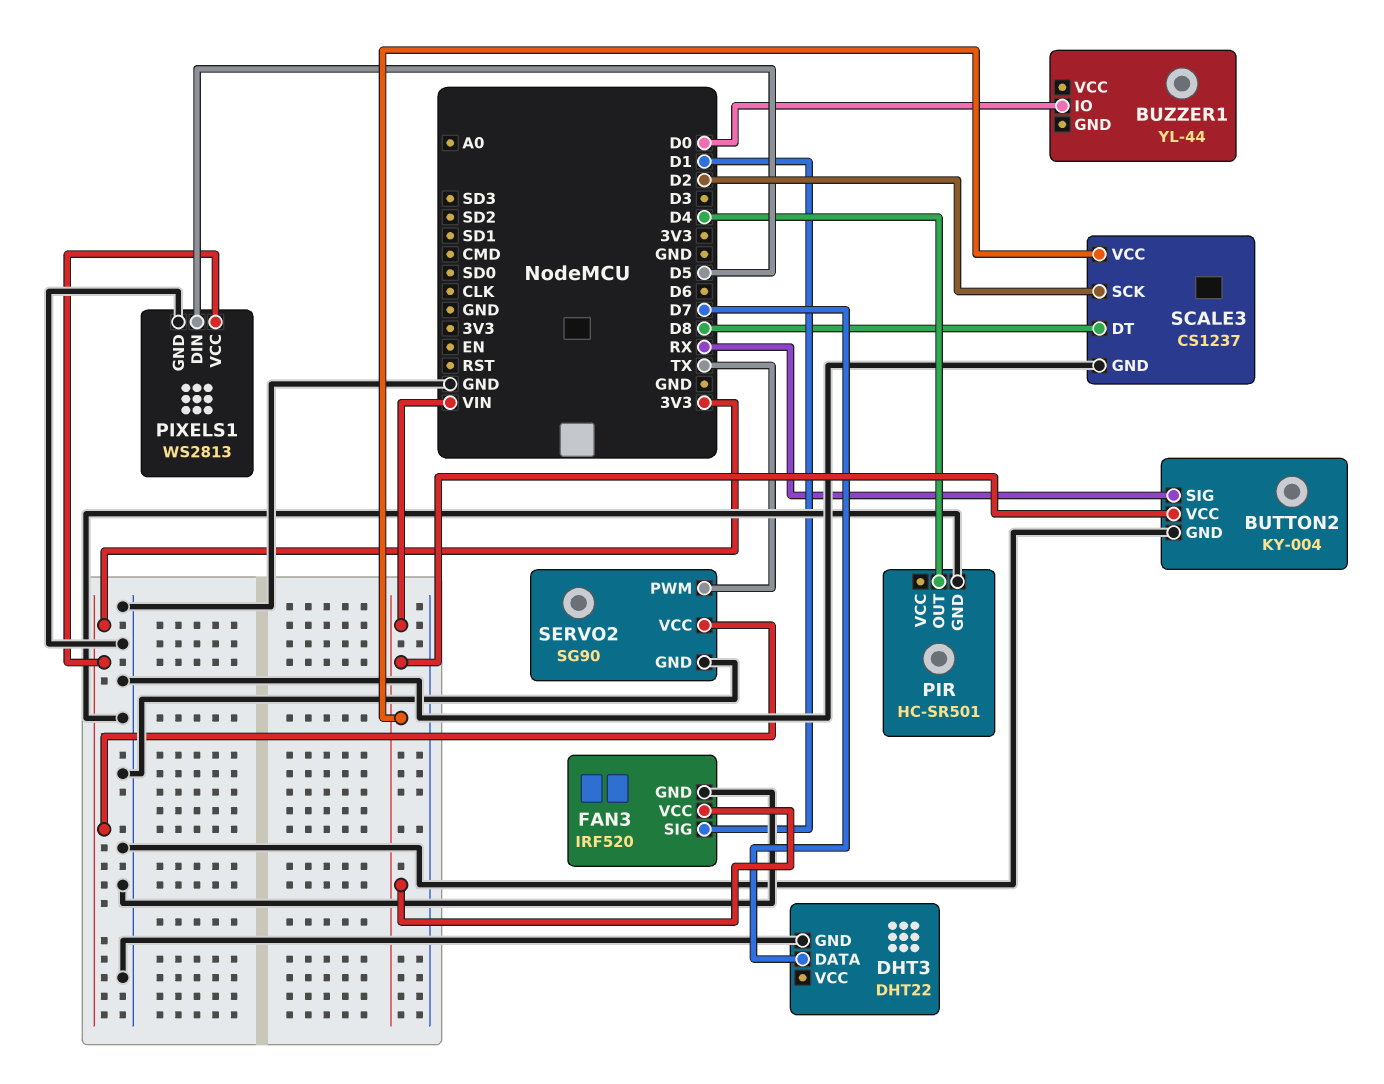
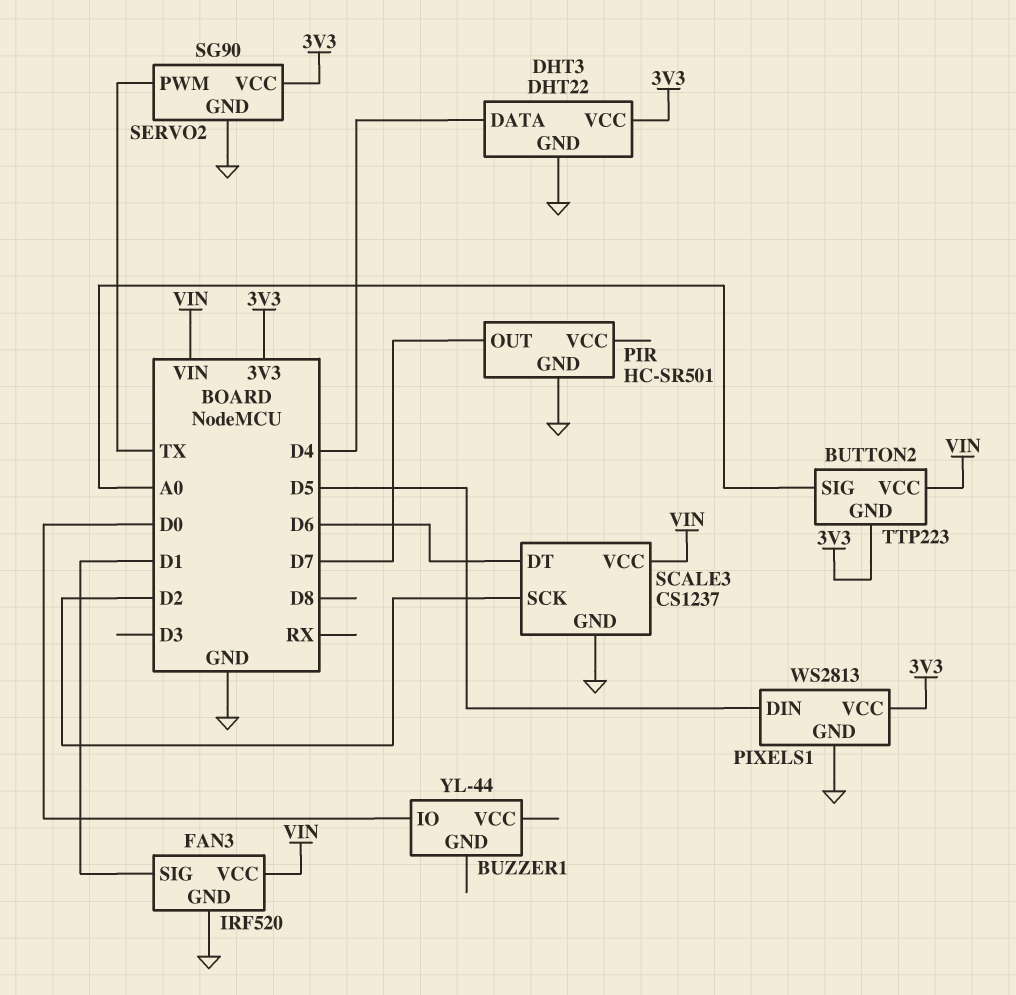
BUTTON2: KY-004 -> TTP223
BUTTON2 pin GND: GND -> 3V3
BUTTON2 pin SIG: RX -> A0
DHT3 pin DATA: D7 -> D4
DHT3 pin VCC: none -> 3V3
PIR pin OUT: D4 -> D7
SCALE3 pin DT: D8 -> D6

